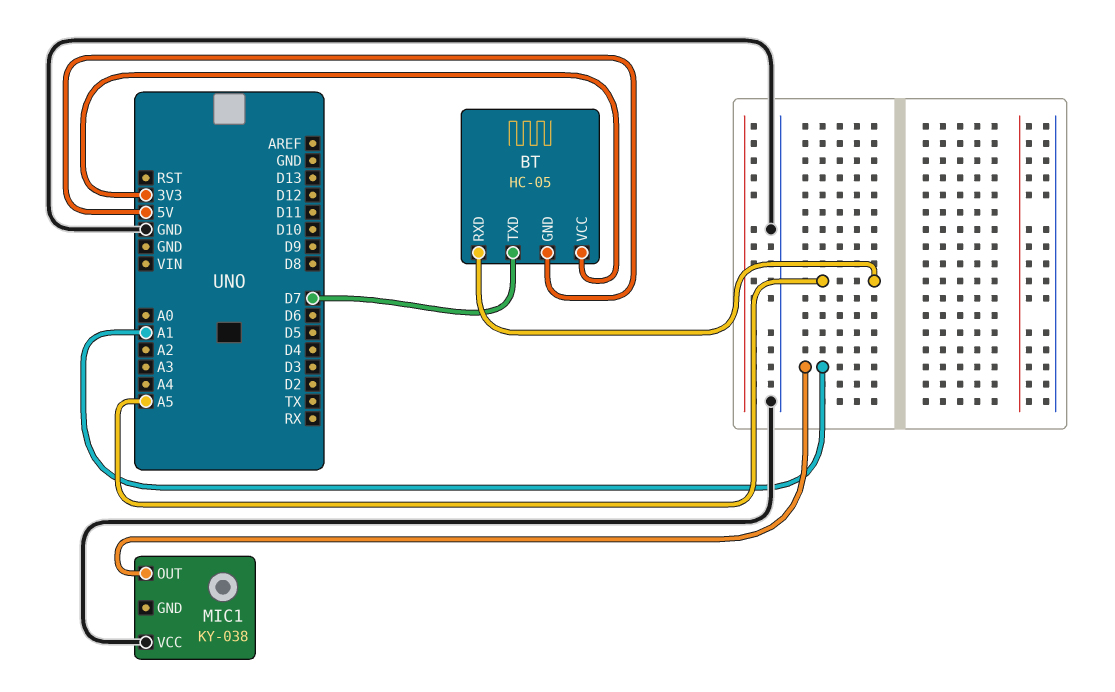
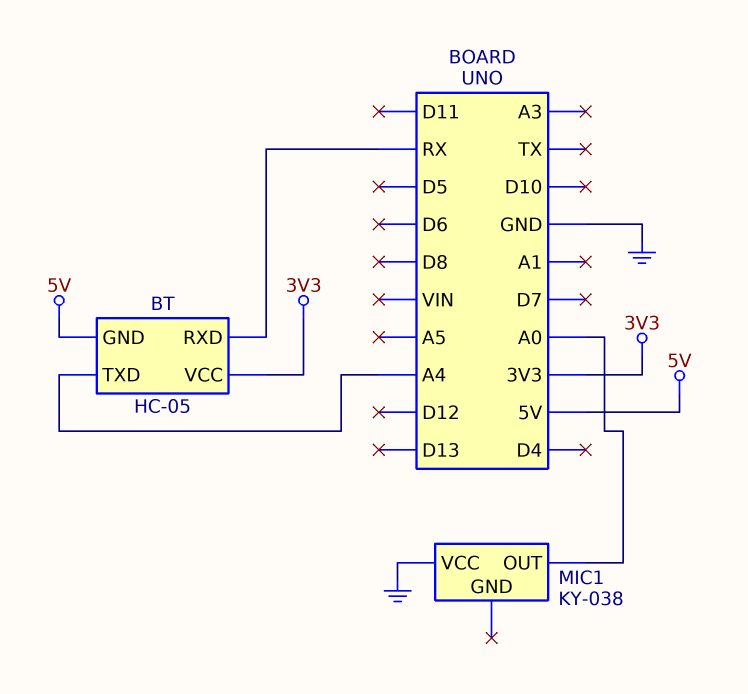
BT pin RXD: A5 -> RX
BT pin TXD: D7 -> A4
MIC1 pin OUT: A1 -> A0

